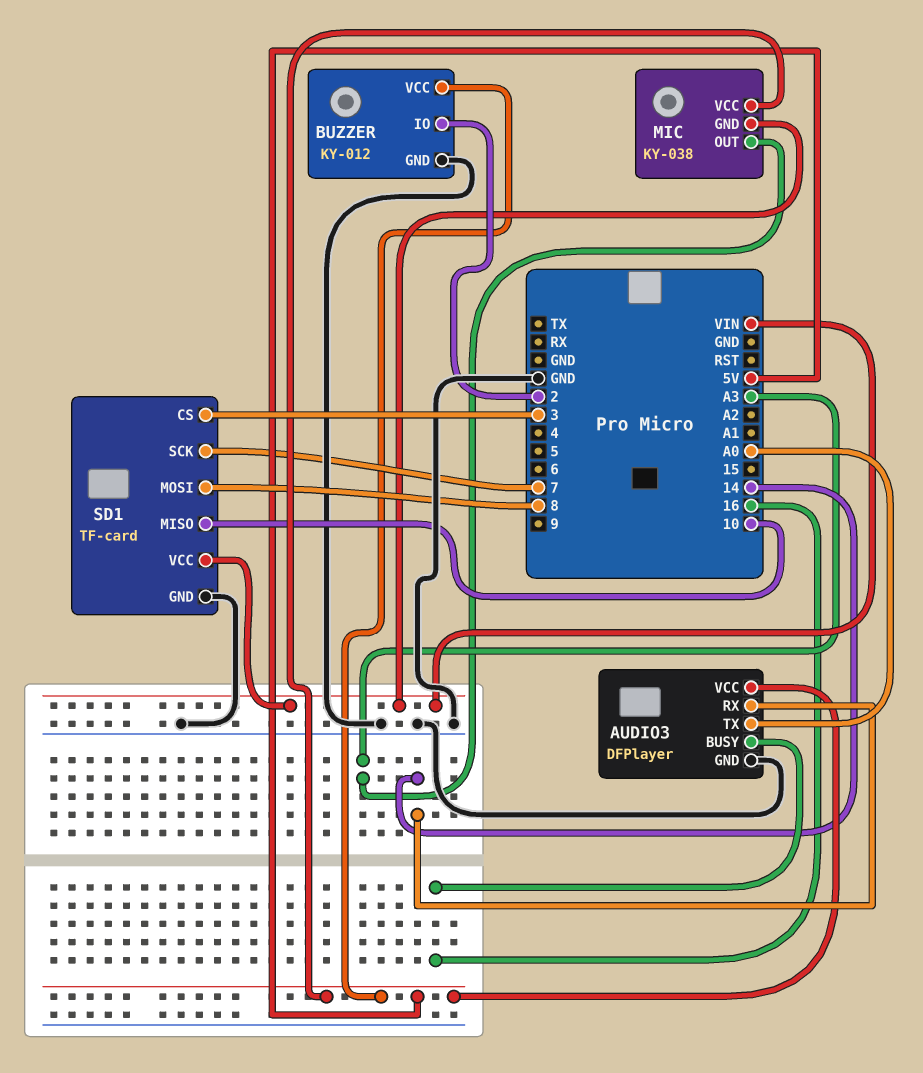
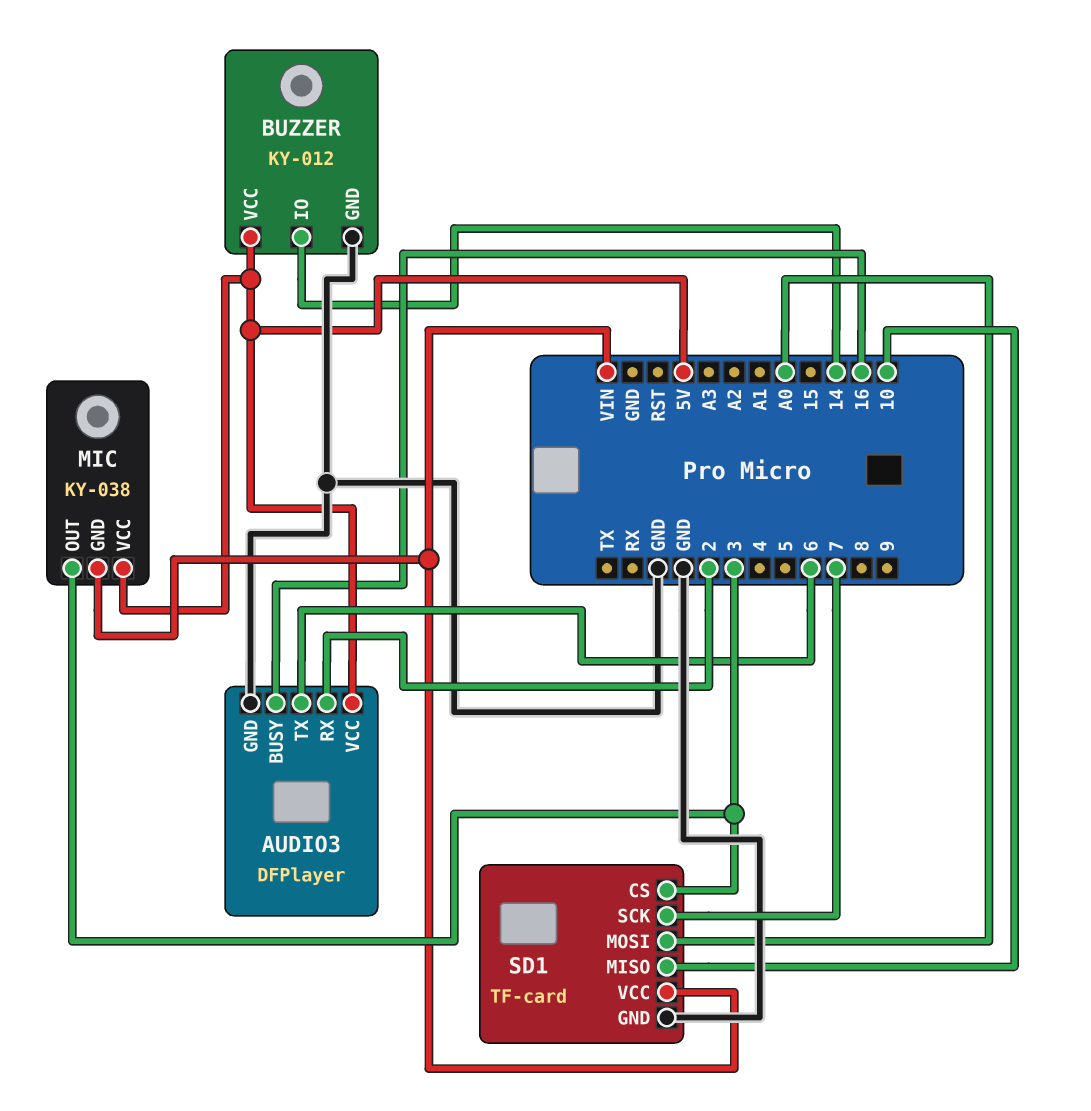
AUDIO3 pin RX: 14 -> 2
AUDIO3 pin TX: A0 -> 6
BUZZER pin IO: 2 -> 14
MIC pin OUT: A3 -> 3
SD1 pin MOSI: 8 -> A0

